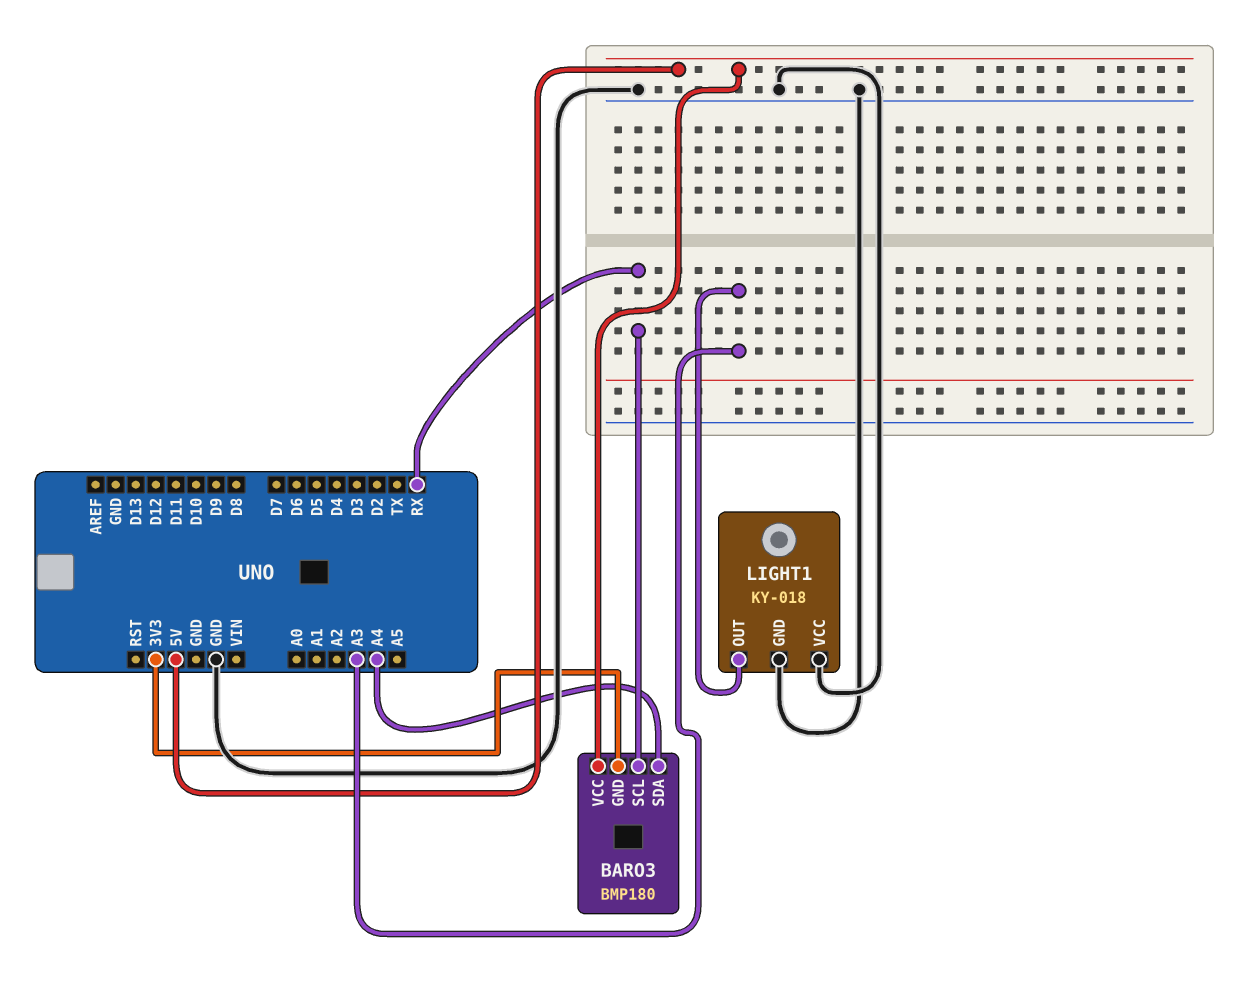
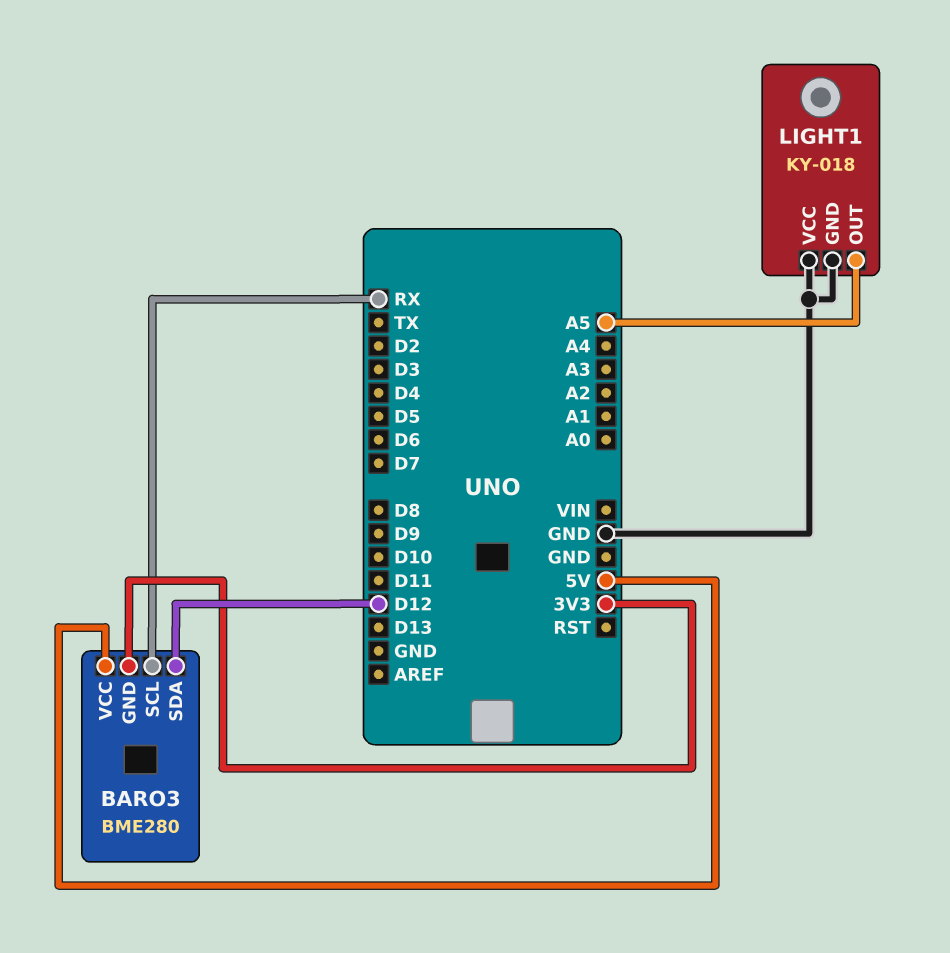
BARO3: BMP180 -> BME280
BARO3 pin SDA: A4 -> D12
LIGHT1 pin OUT: A3 -> A5

